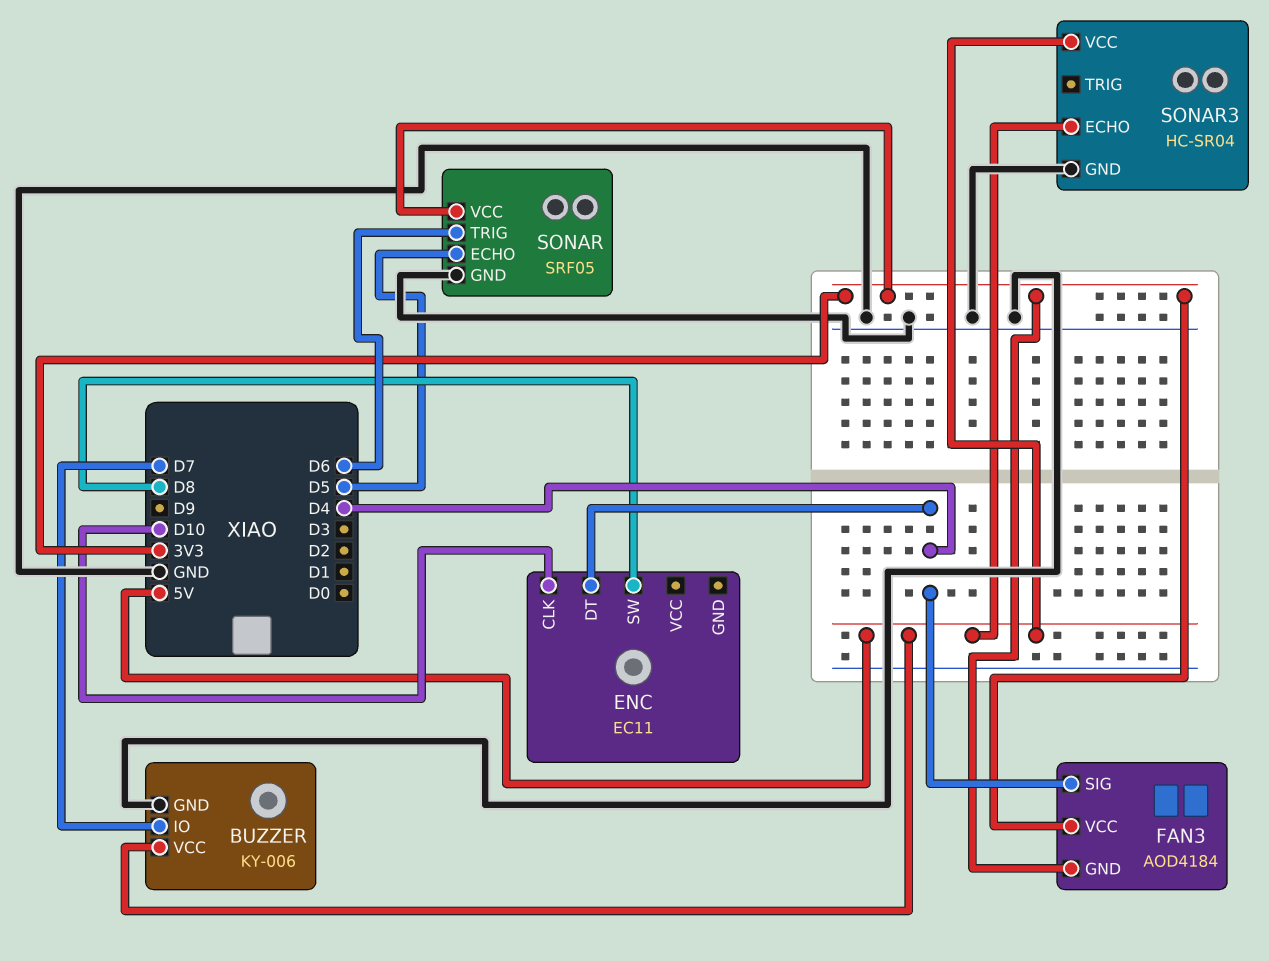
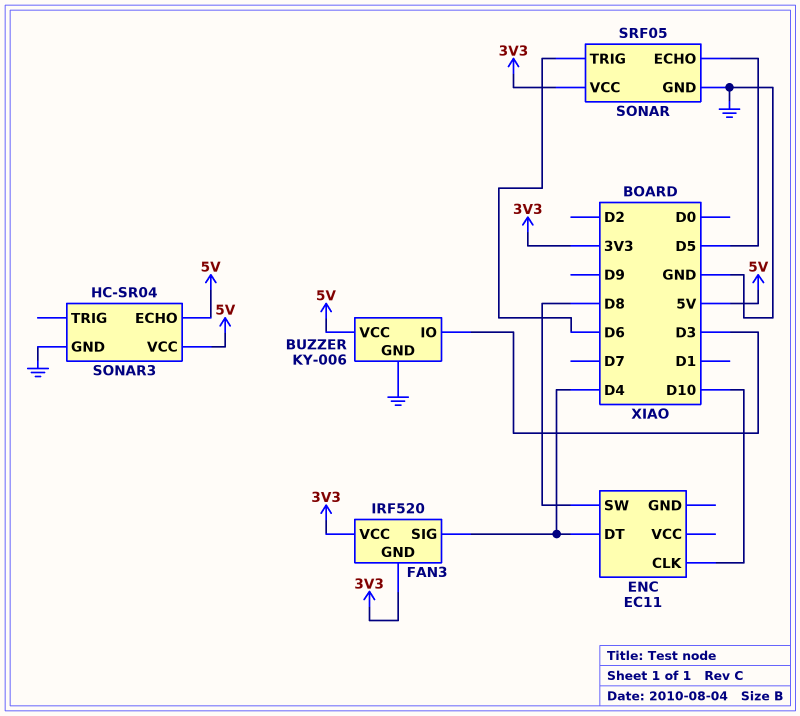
BUZZER pin IO: D7 -> D3
FAN3: AOD4184 -> IRF520

